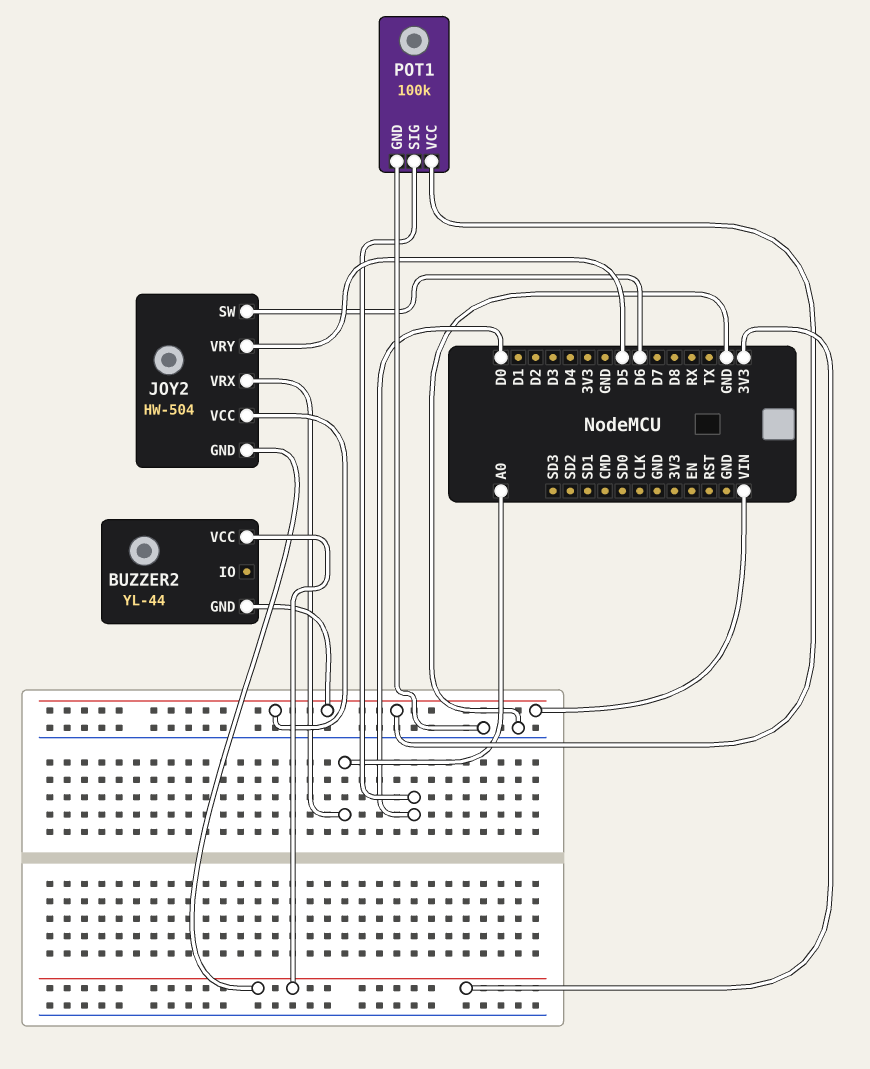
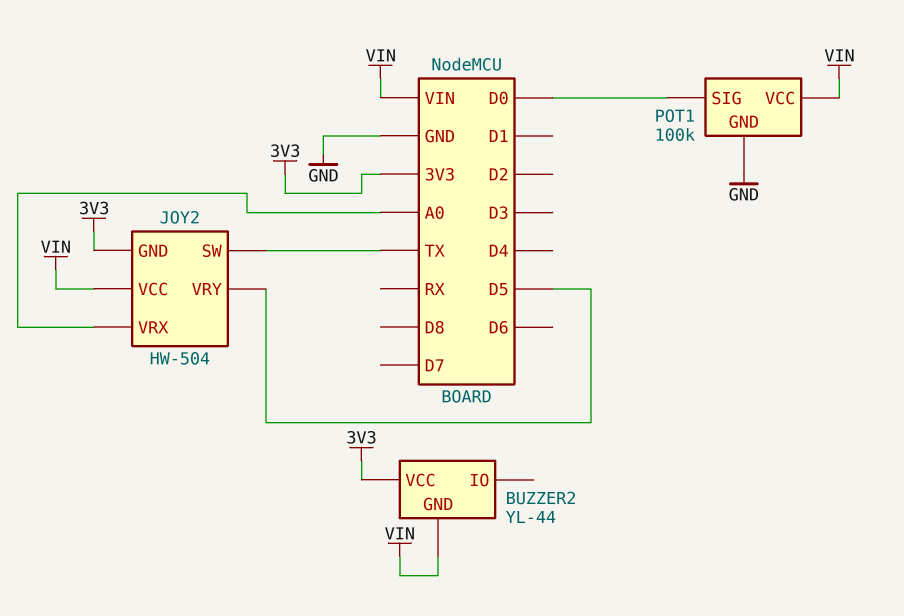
JOY2 pin SW: D6 -> TX

